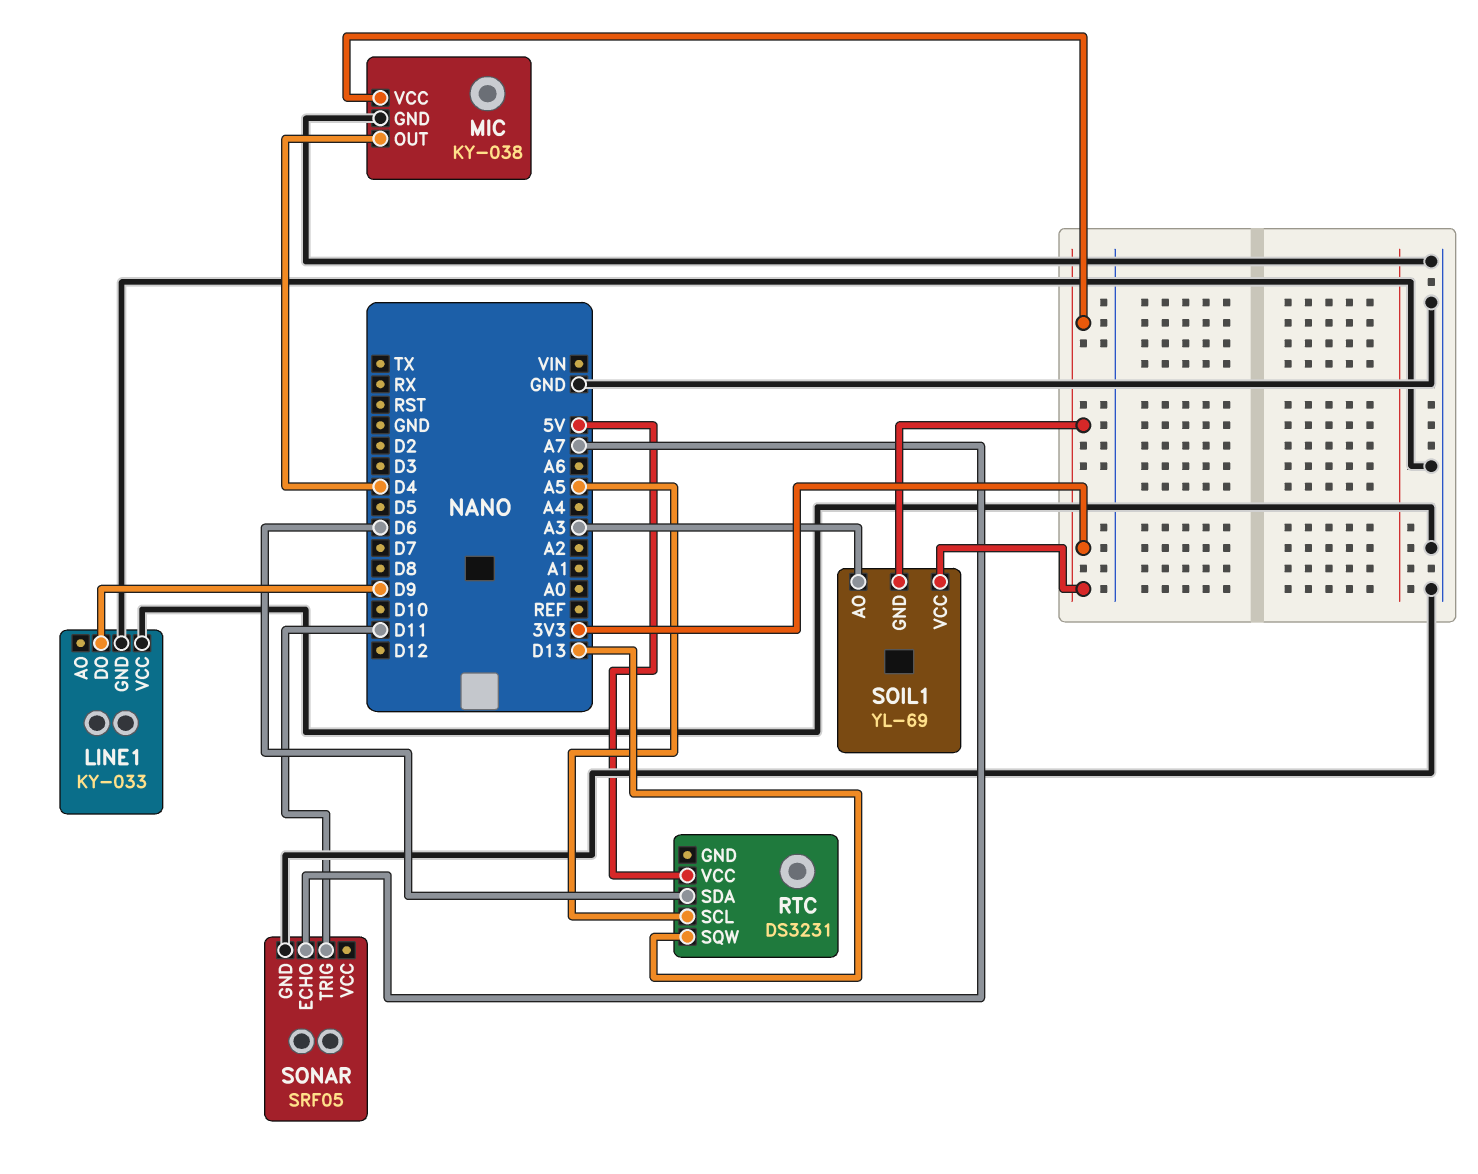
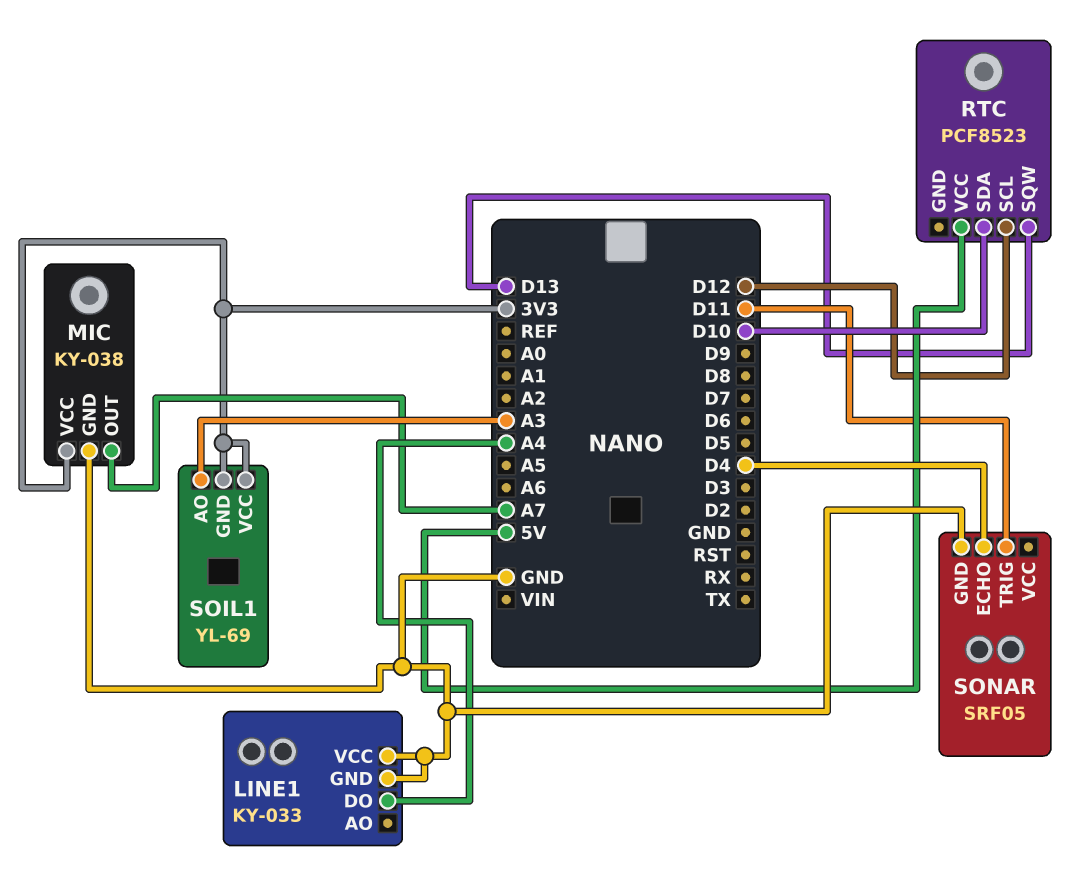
LINE1 pin DO: D9 -> A4
MIC pin OUT: D4 -> A7
RTC: DS3231 -> PCF8523
RTC pin SCL: A5 -> D12
RTC pin SDA: D6 -> D10
SONAR pin ECHO: A7 -> D4

